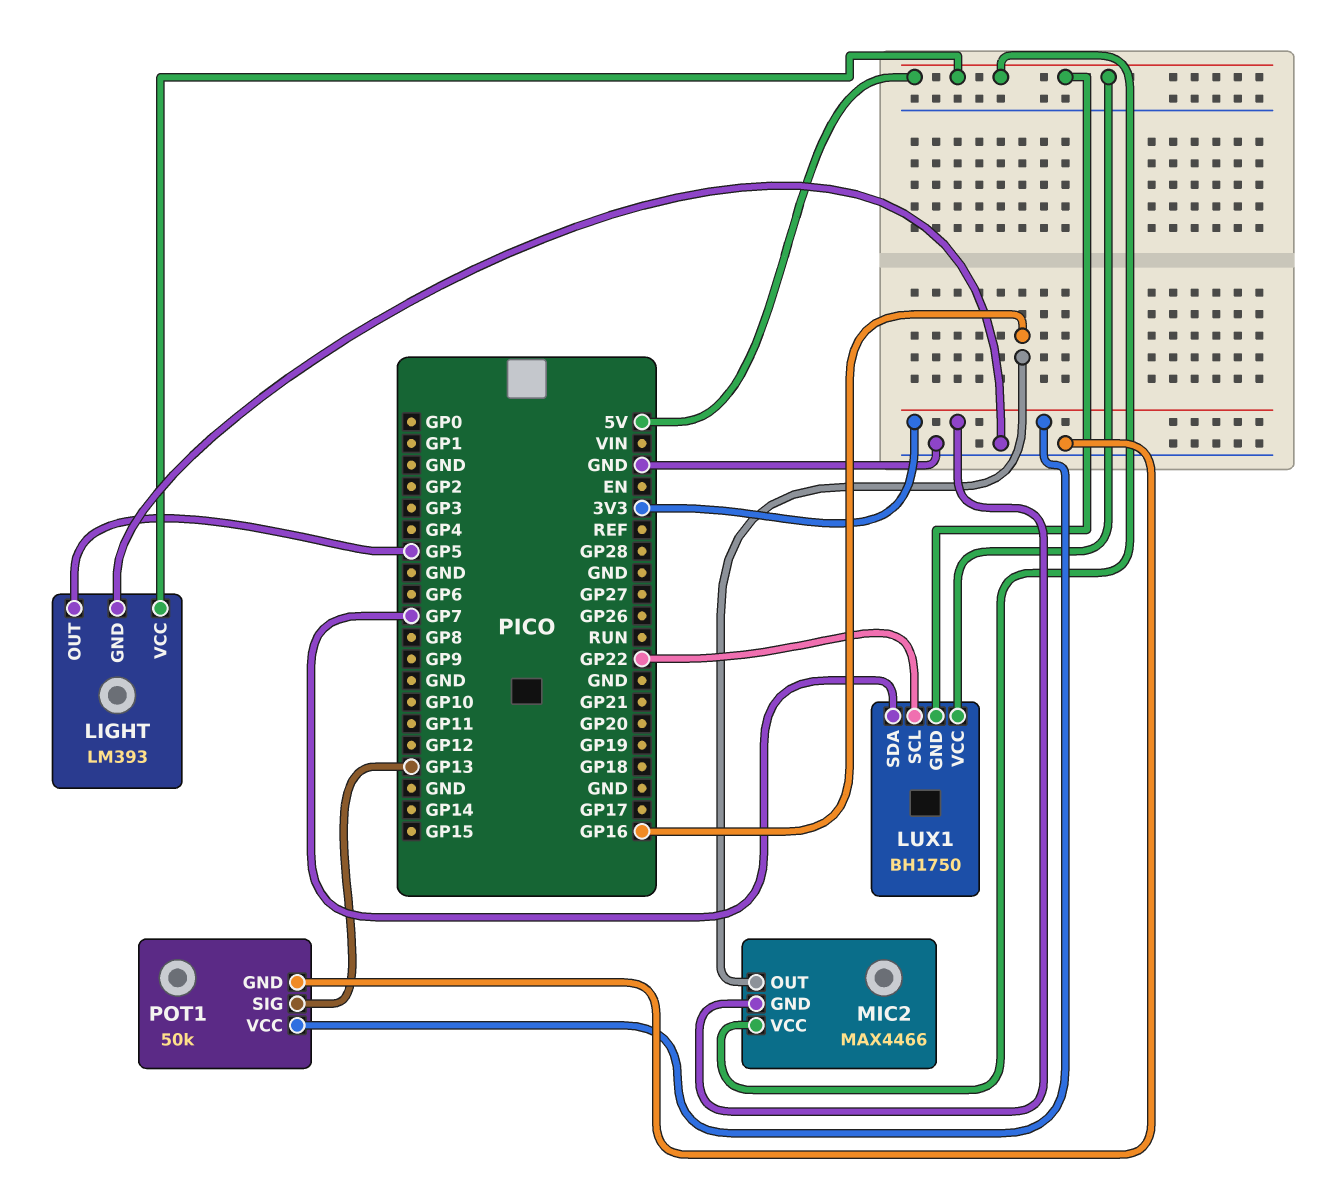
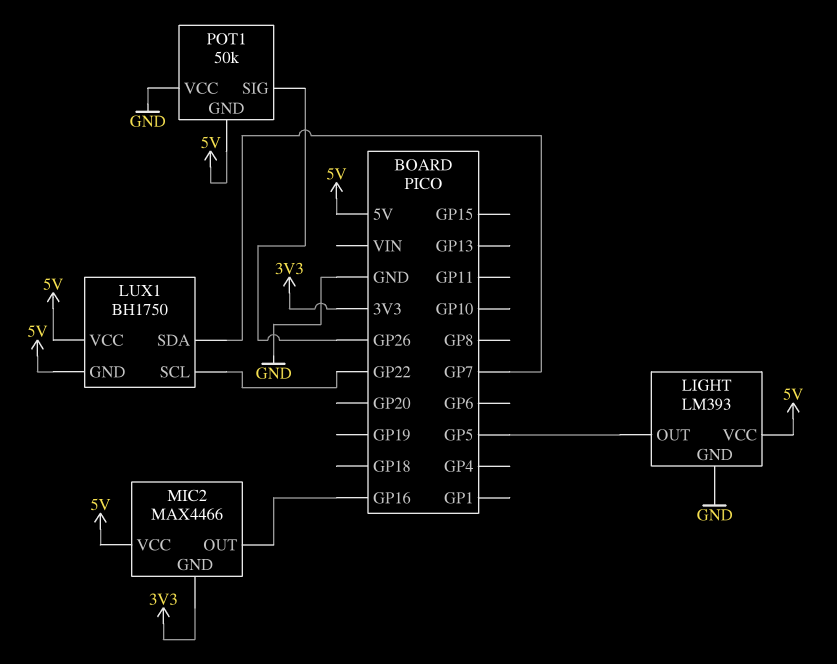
POT1 pin GND: GND -> 5V
POT1 pin SIG: GP13 -> GP26
POT1 pin VCC: 3V3 -> GND

